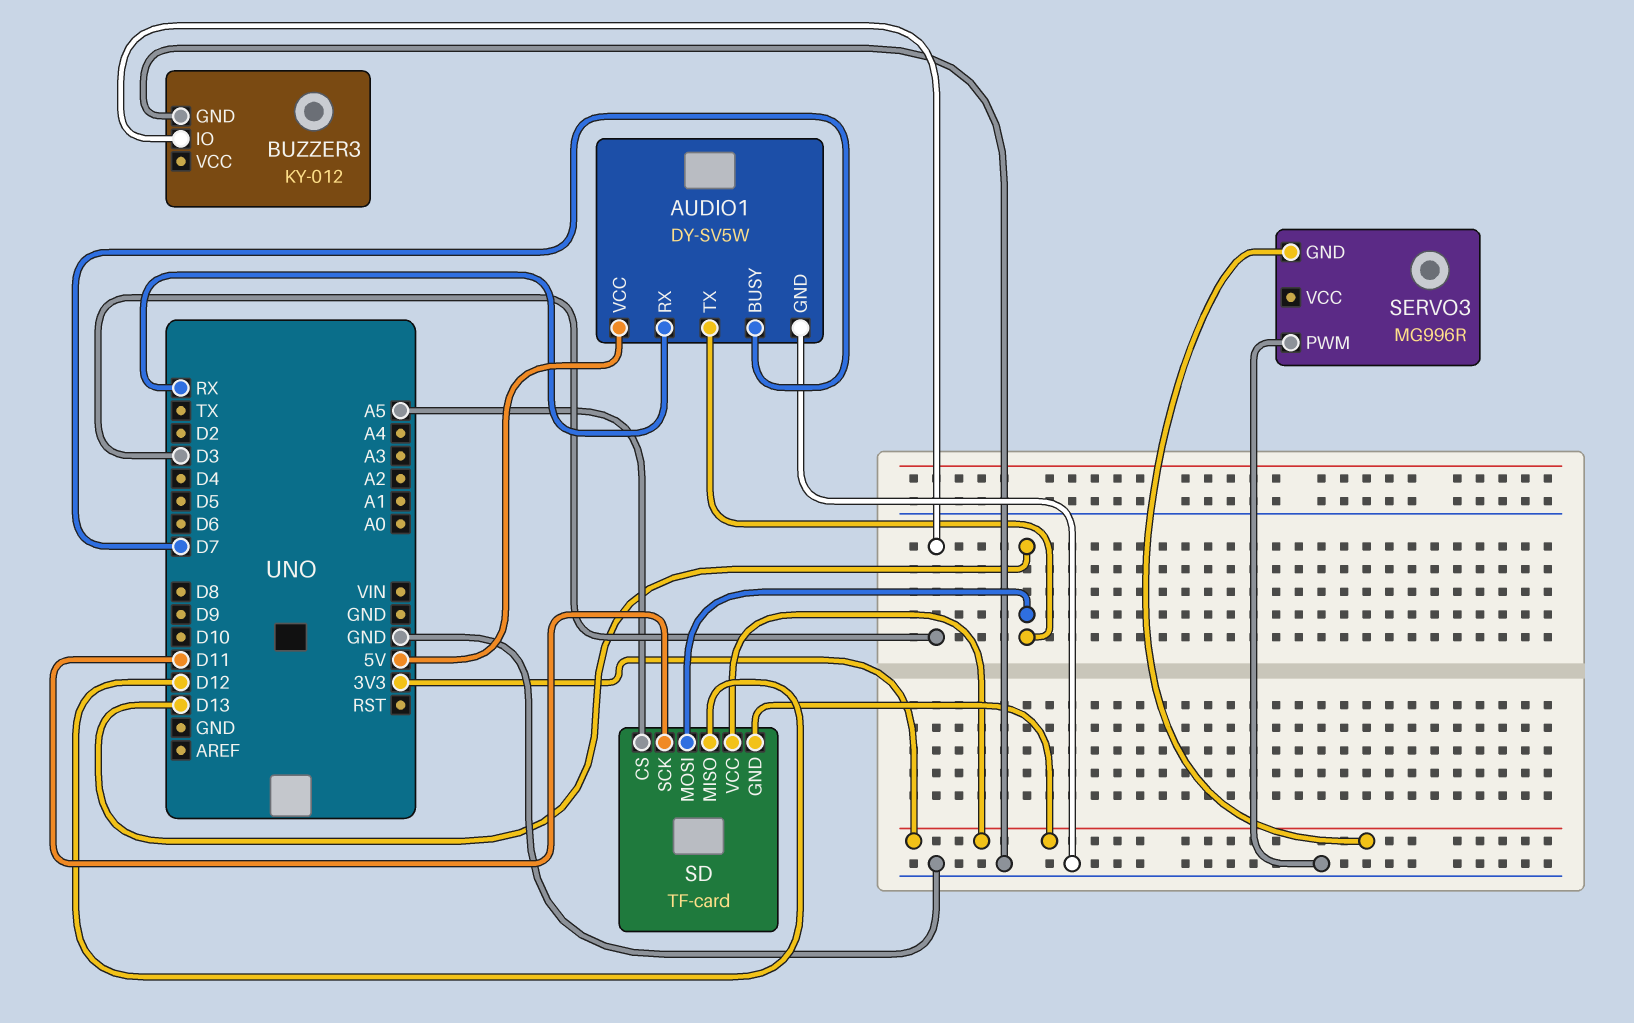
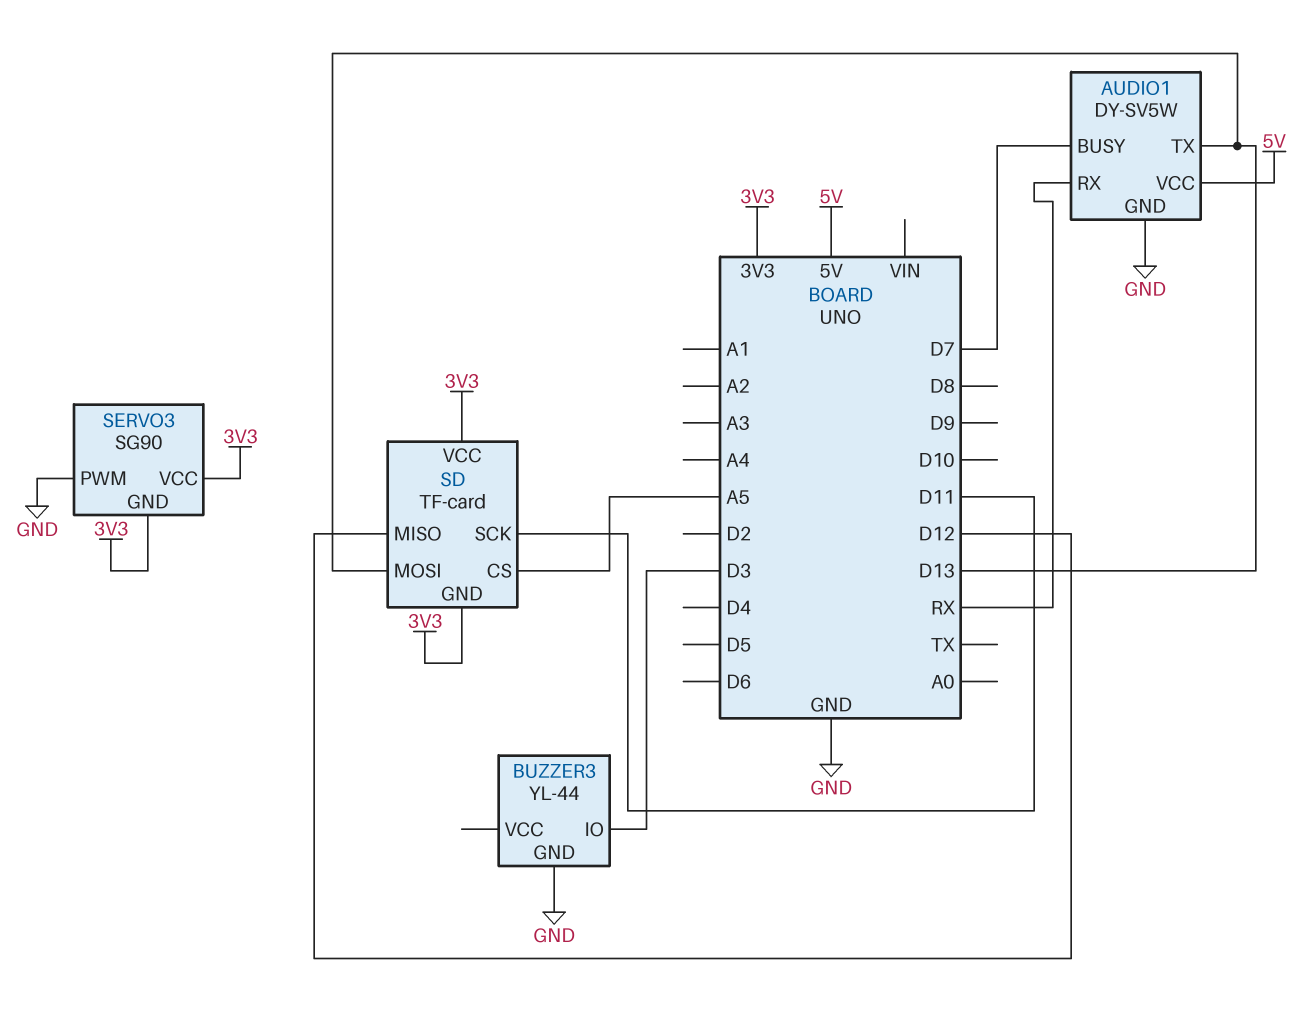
BUZZER3: KY-012 -> YL-44
SERVO3: MG996R -> SG90
SERVO3 pin VCC: none -> 3V3

